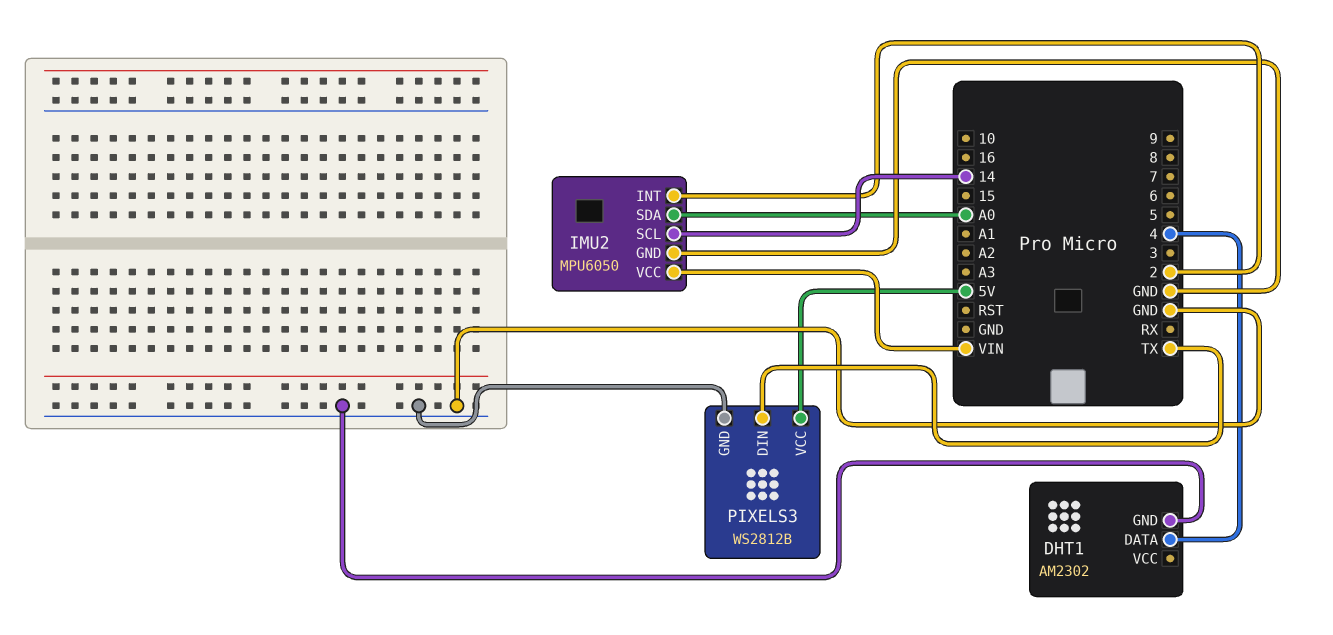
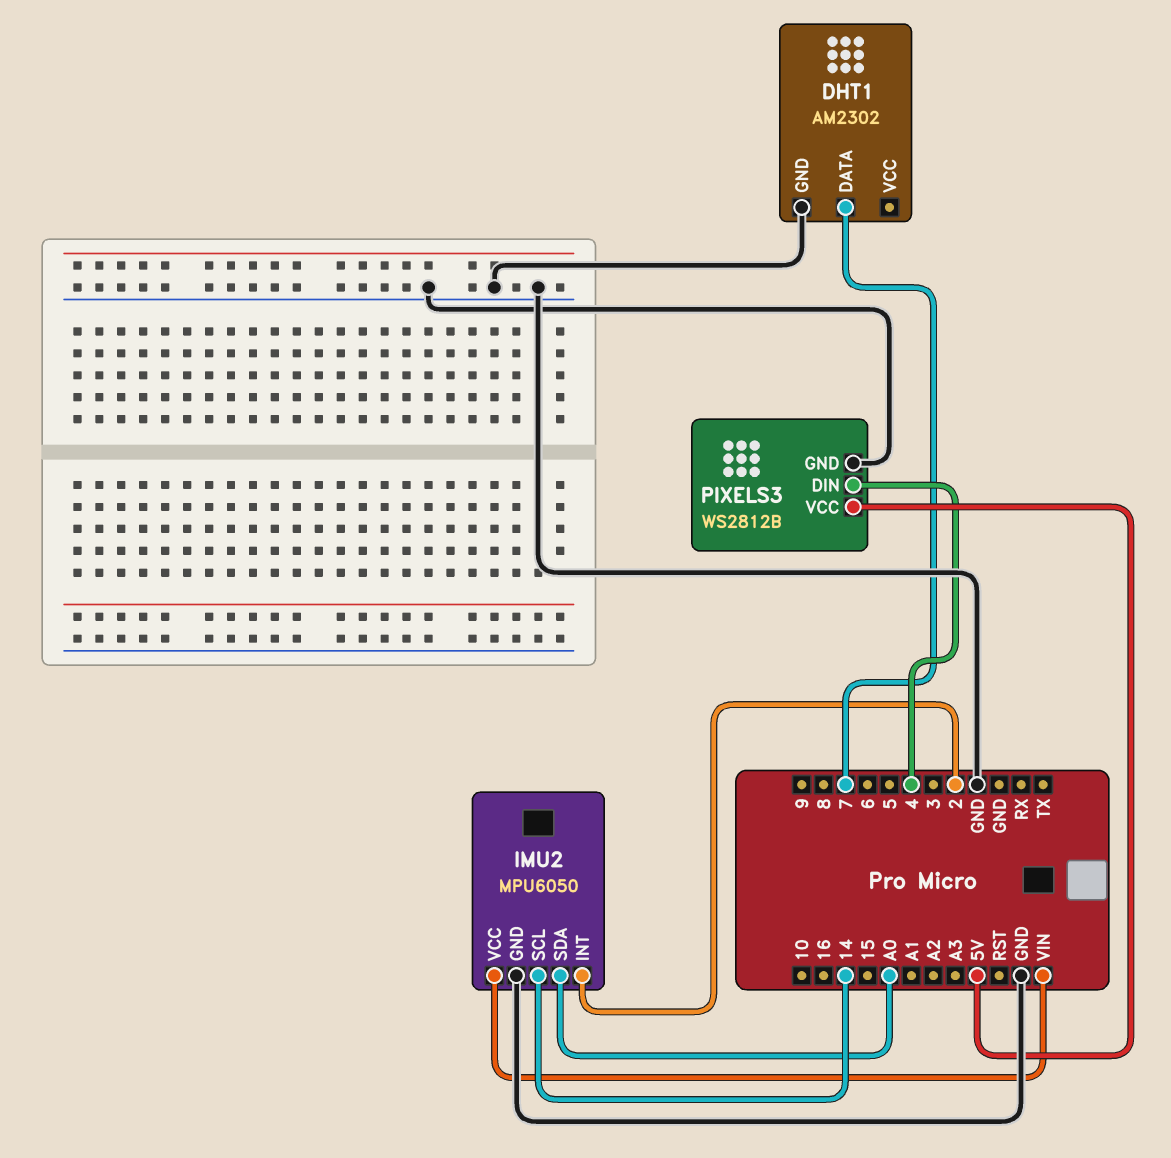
DHT1 pin DATA: 4 -> 7
PIXELS3 pin DIN: TX -> 4

